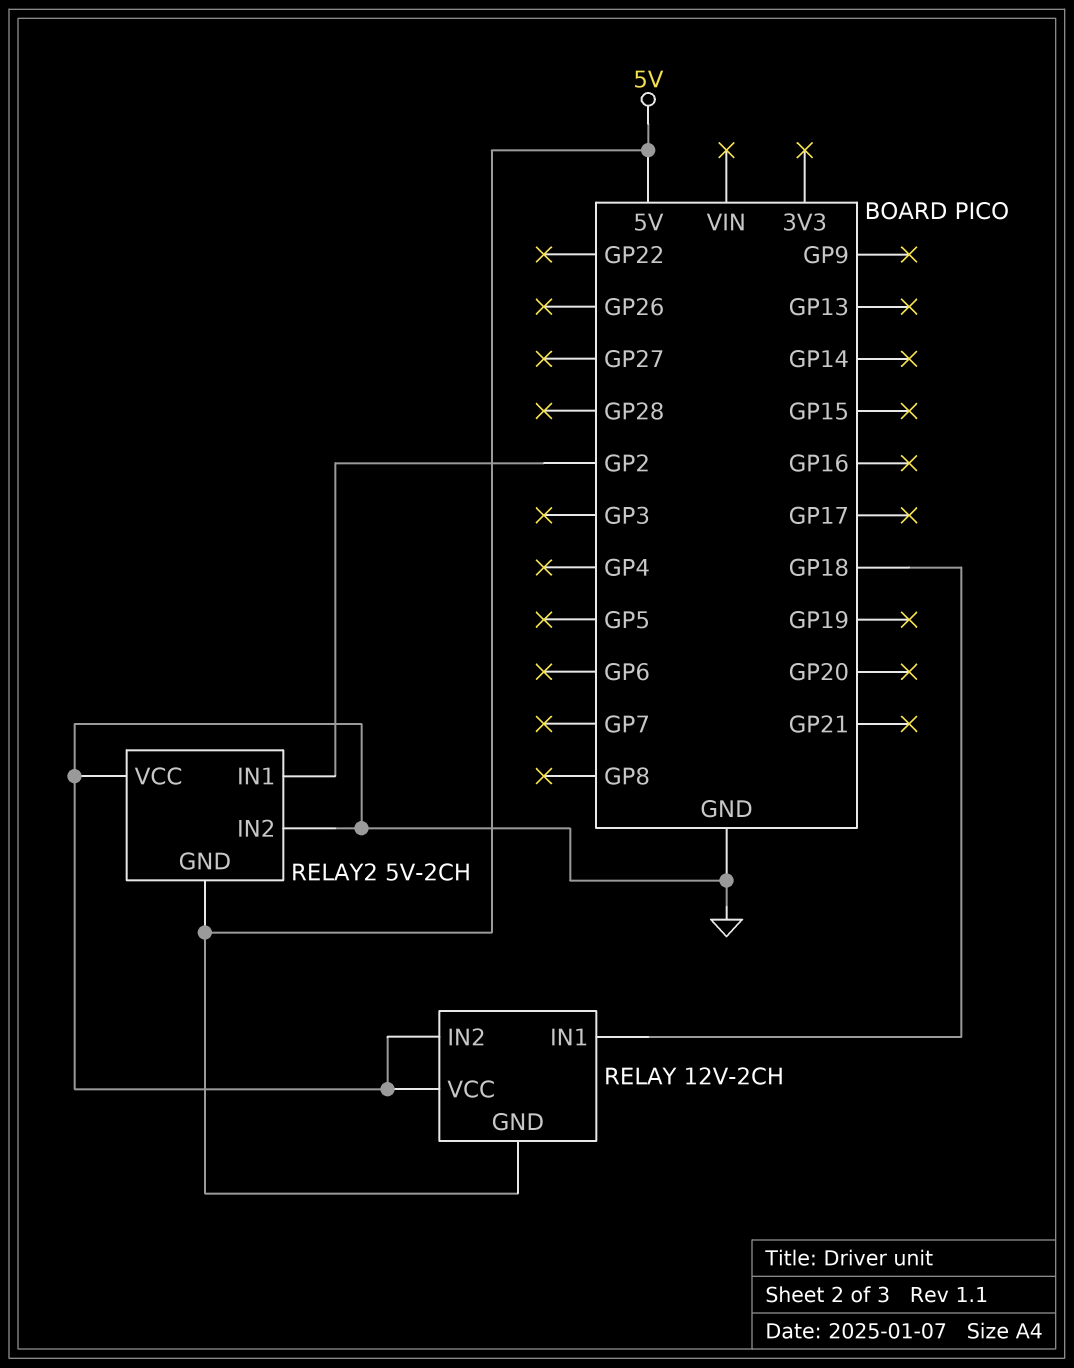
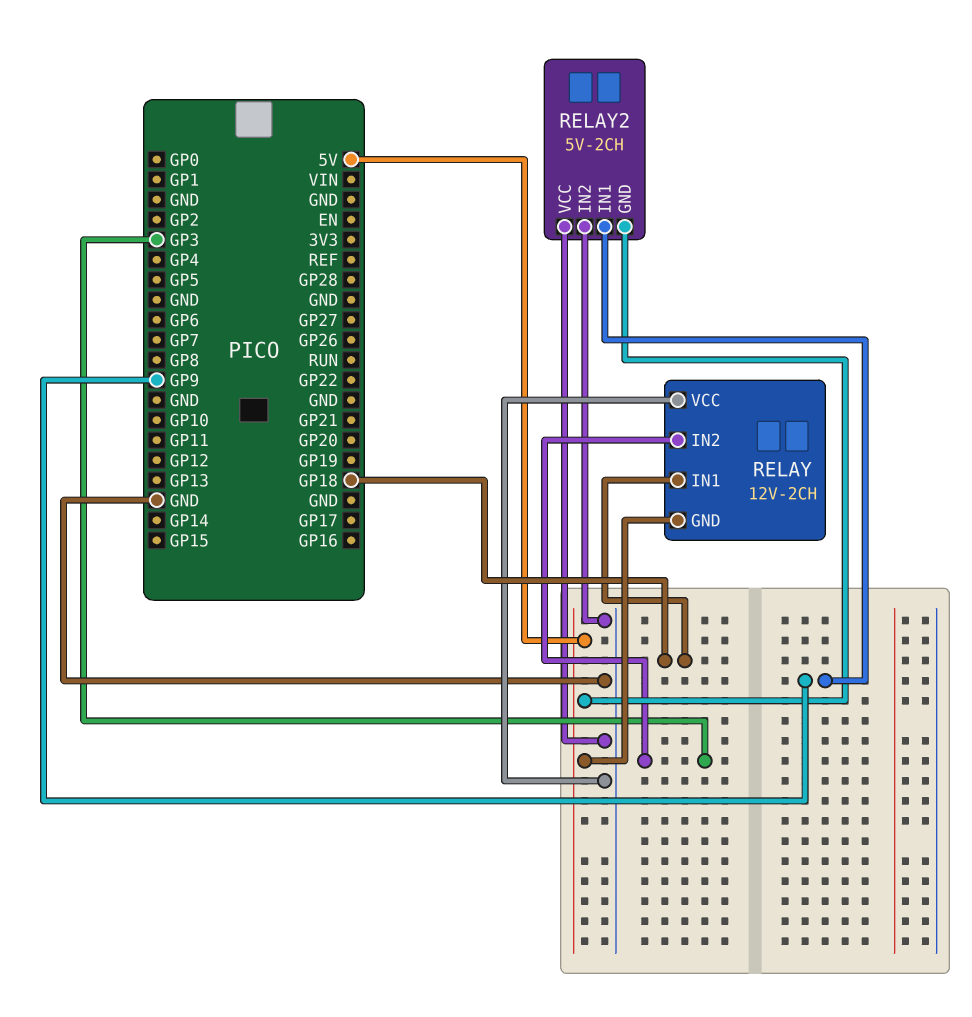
RELAY pin IN2: GND -> GP3
RELAY2 pin IN1: GP2 -> GP9

